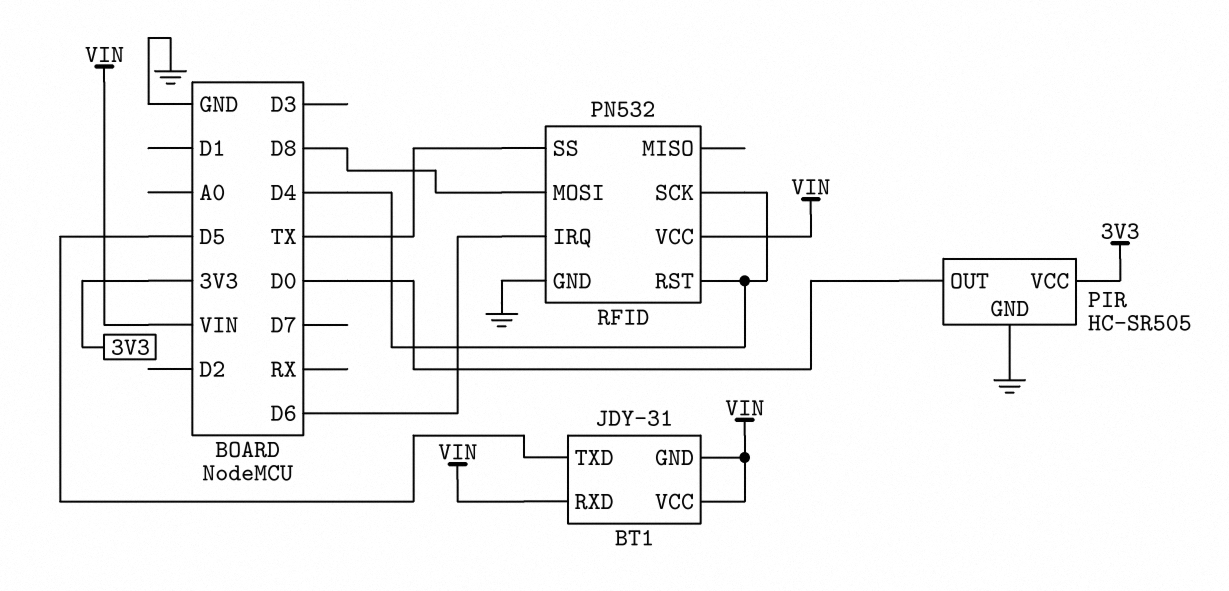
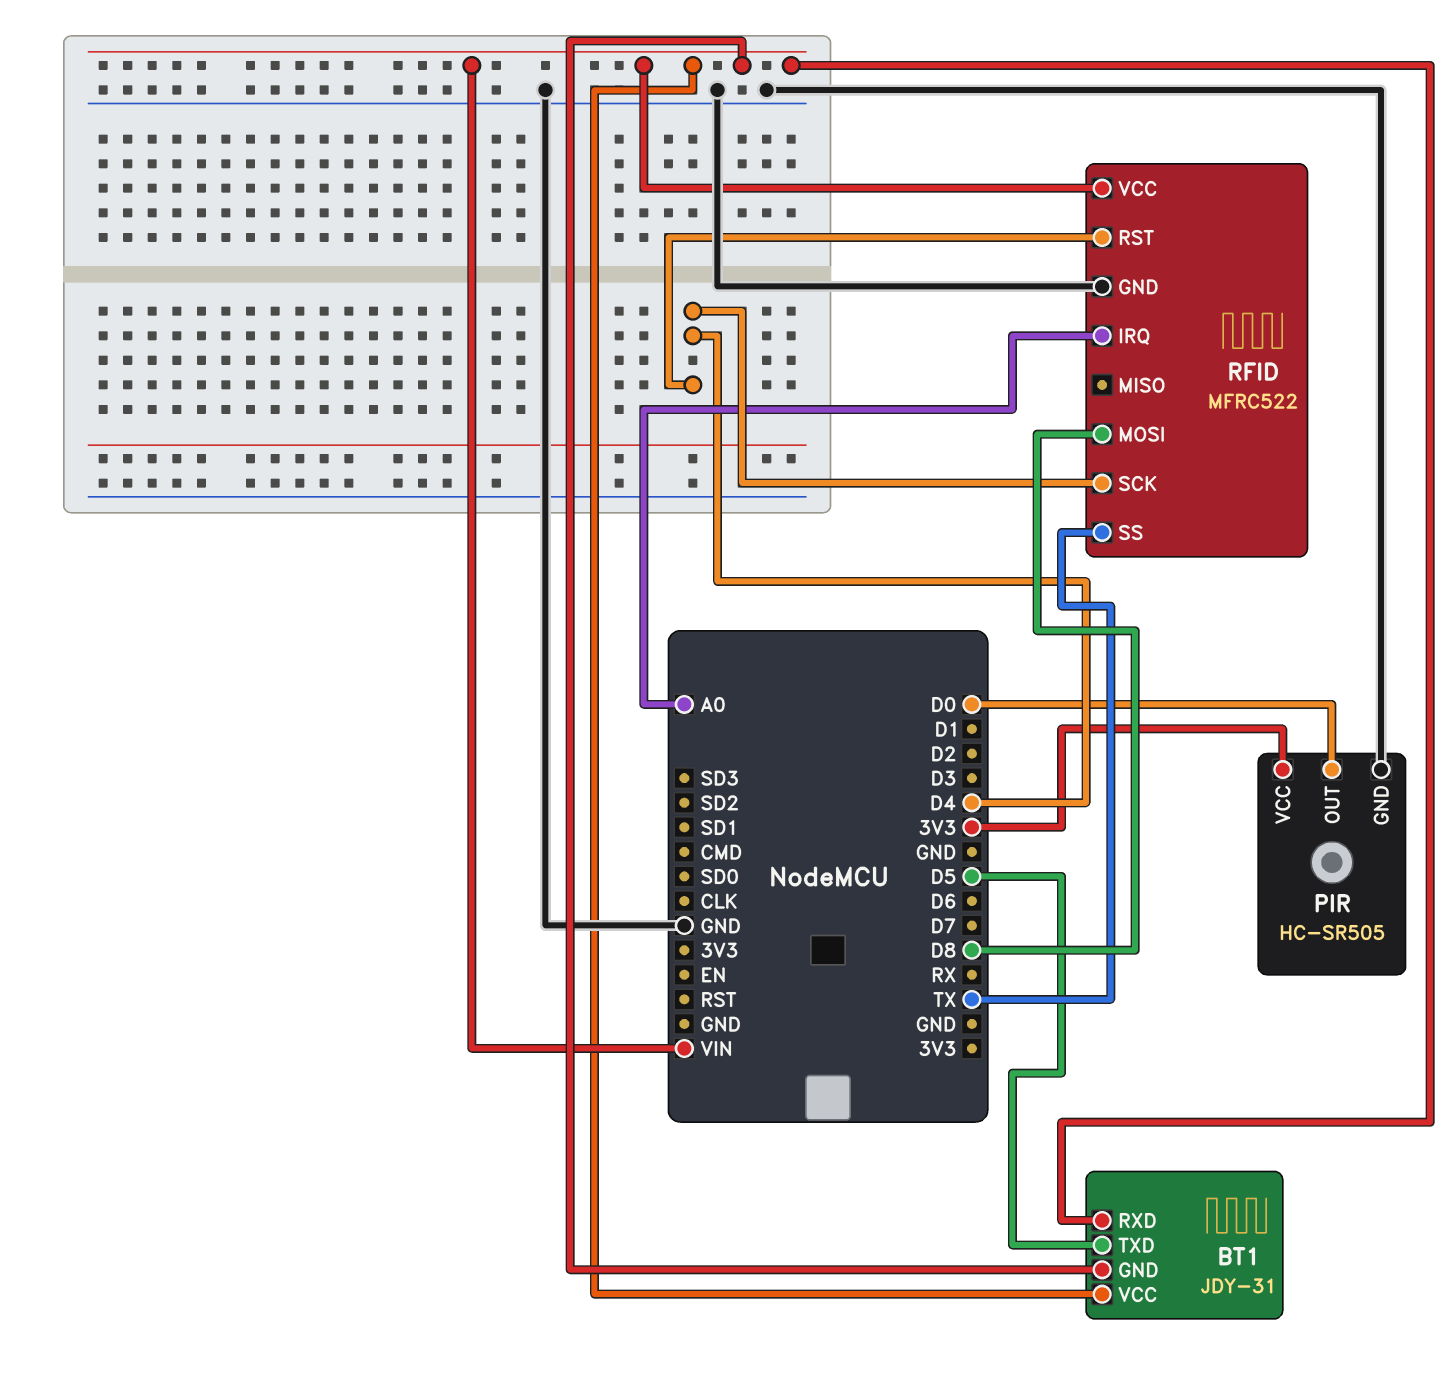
RFID: PN532 -> MFRC522
RFID pin IRQ: D6 -> A0

